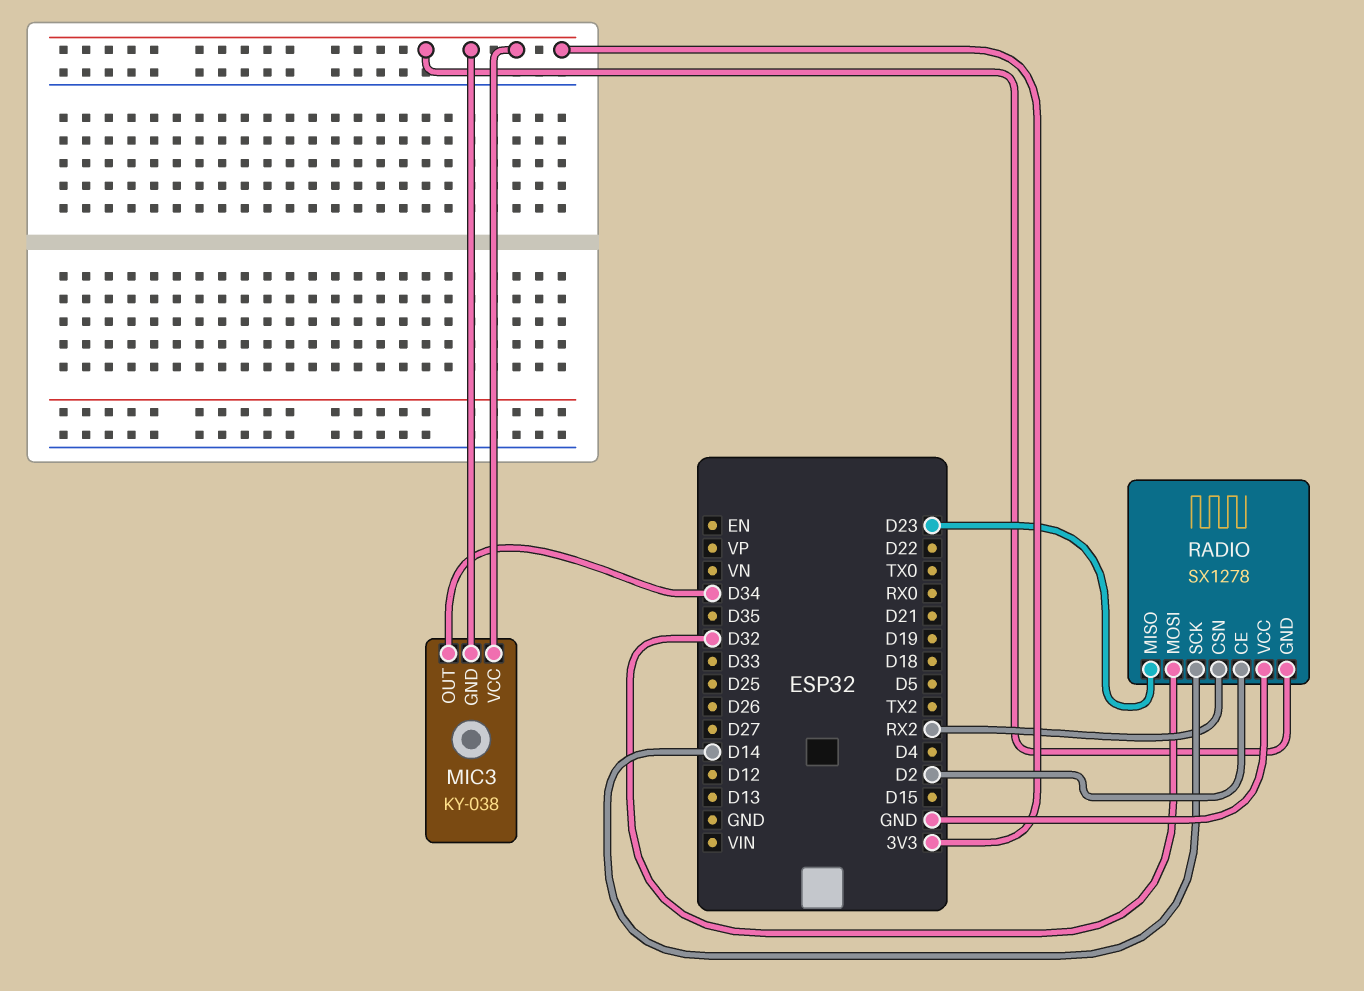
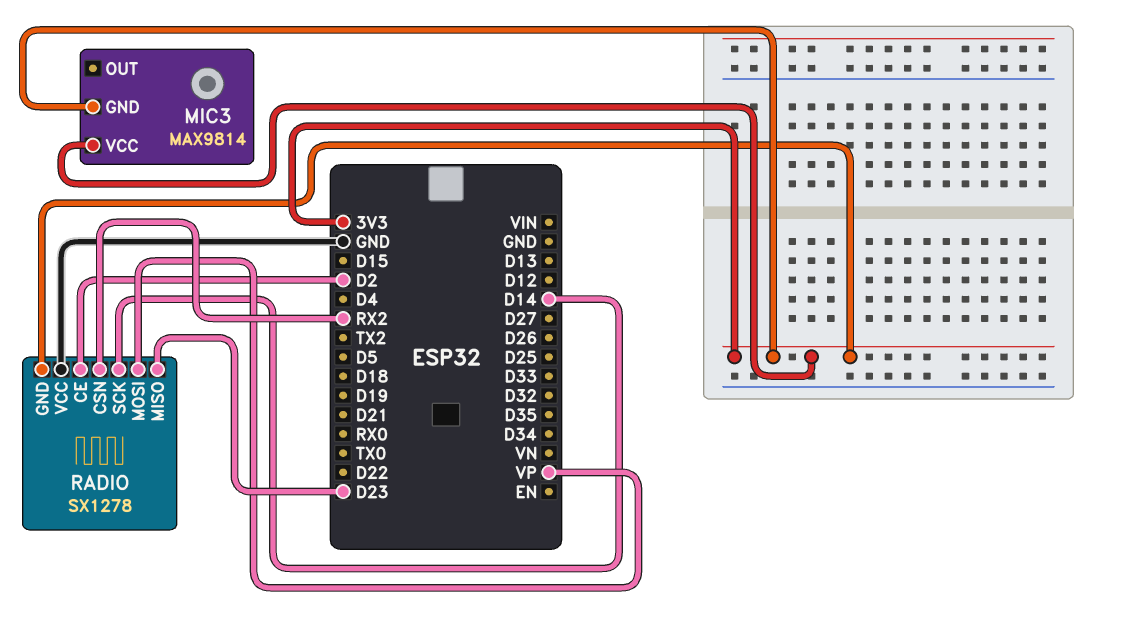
MIC3: KY-038 -> MAX9814
MIC3 pin OUT: D34 -> none
RADIO pin MOSI: D32 -> VP

